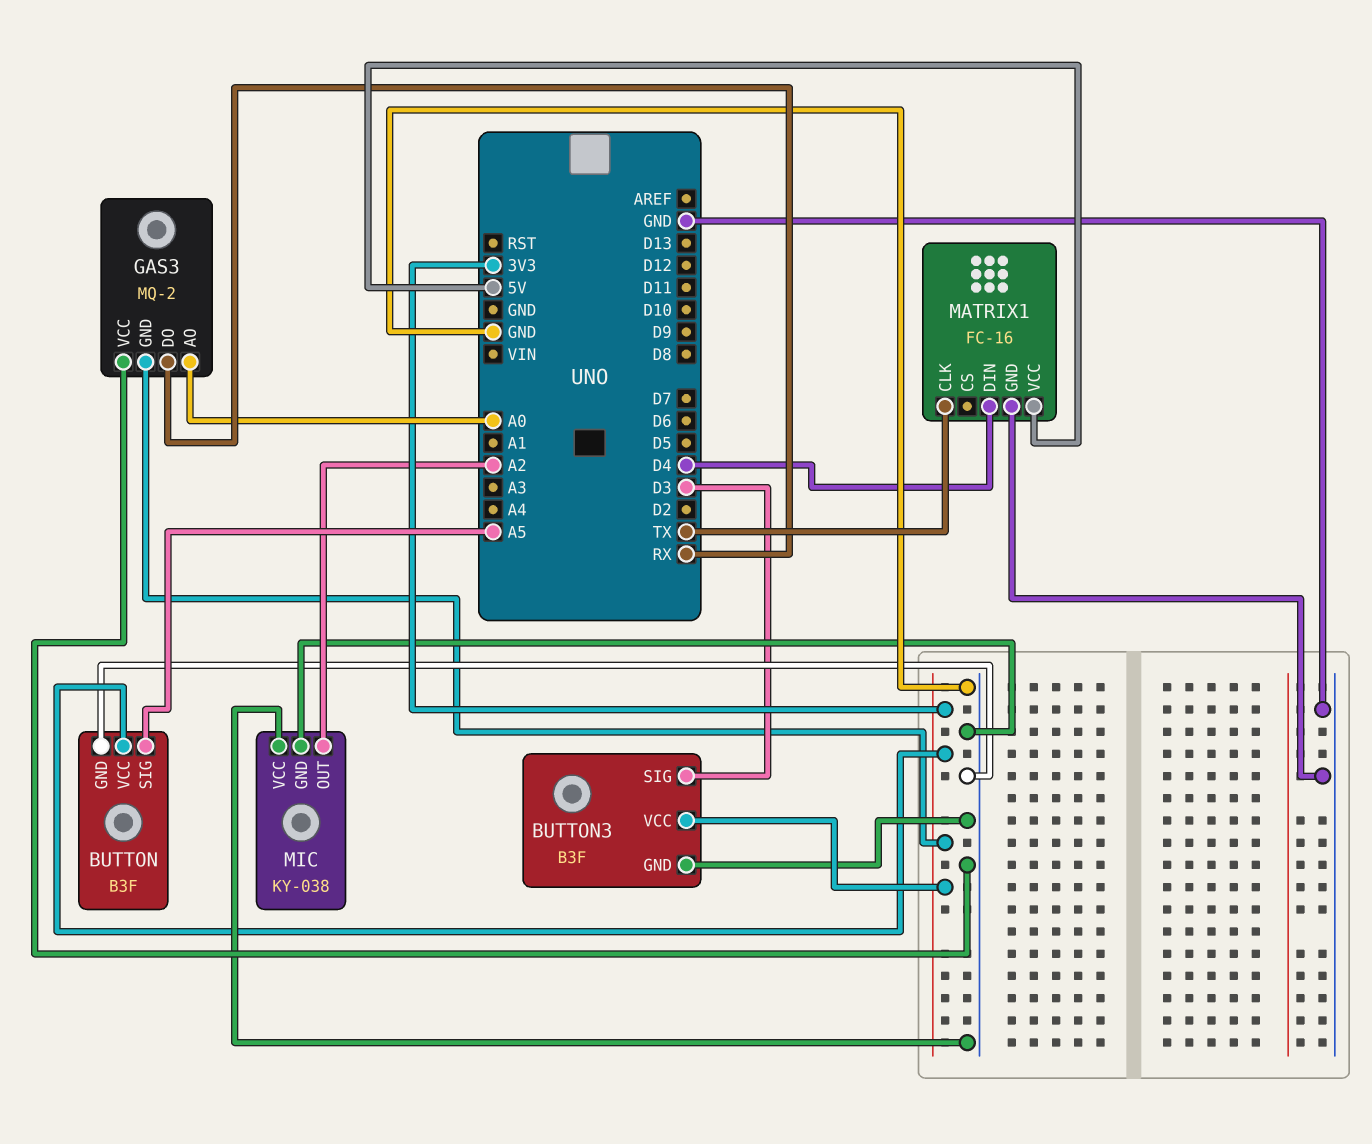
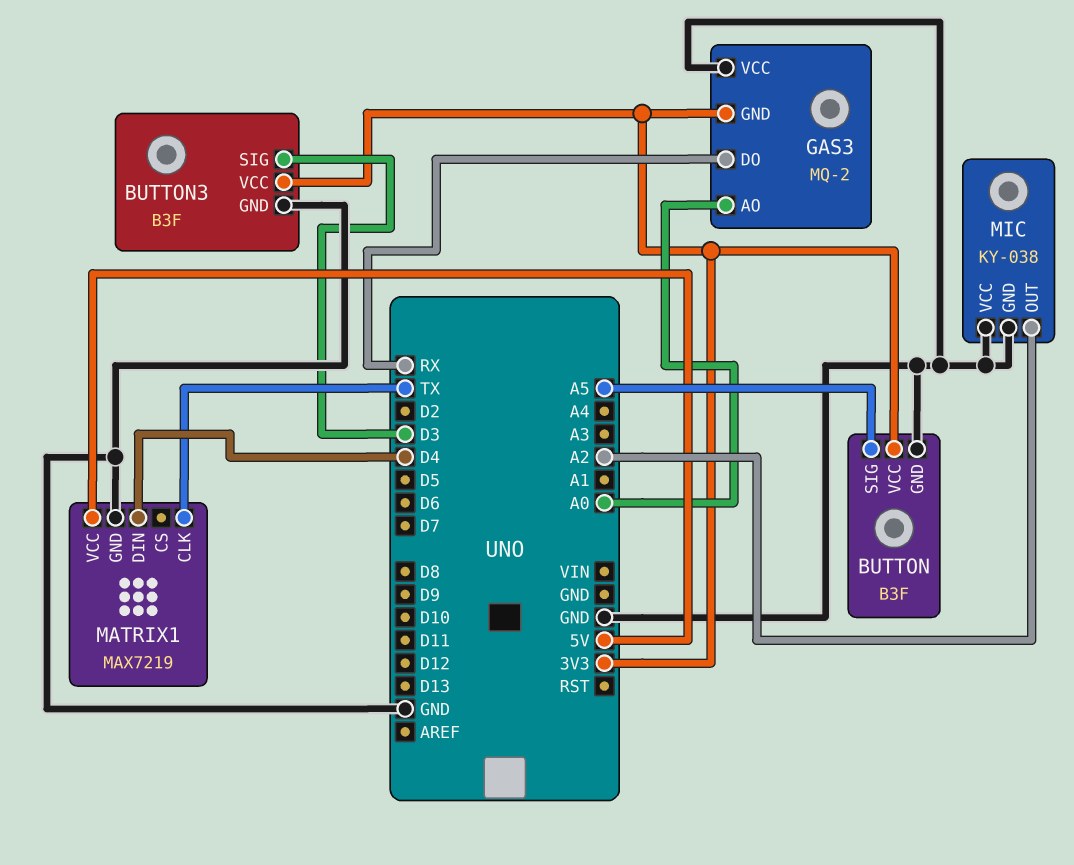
MATRIX1: FC-16 -> MAX7219

